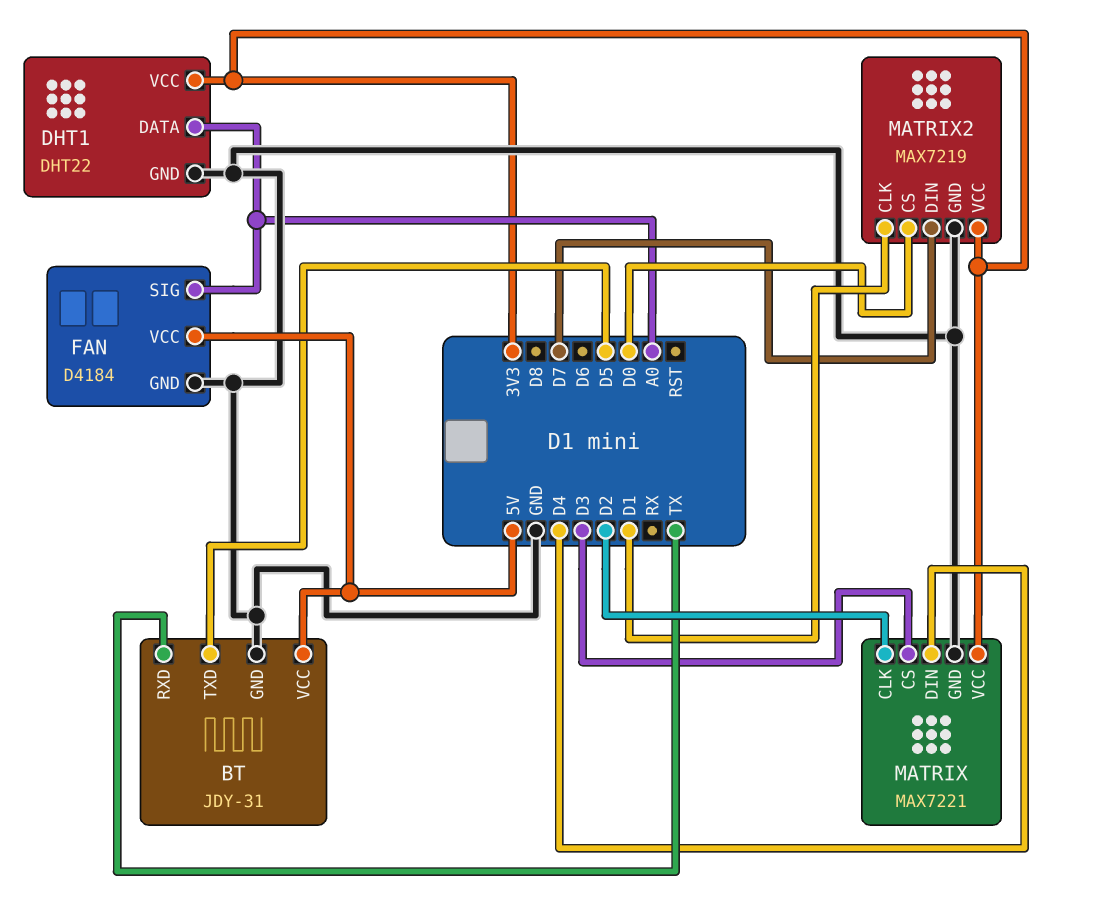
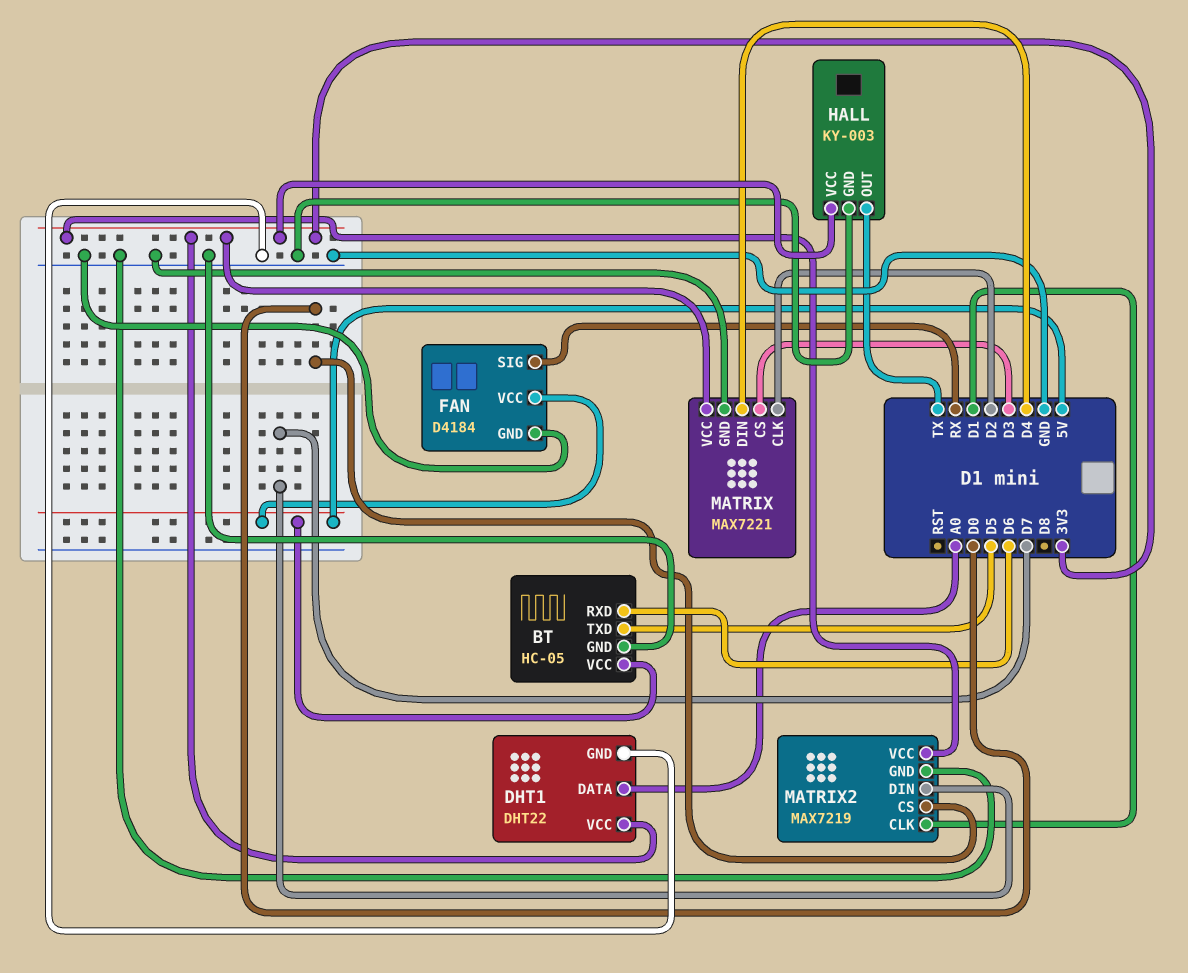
BT: JDY-31 -> HC-05
BT pin RXD: TX -> D6
FAN pin SIG: A0 -> RX
HALL: none -> KY-003
HALL pin GND: none -> GND
HALL pin OUT: none -> TX
HALL pin VCC: none -> 3V3

